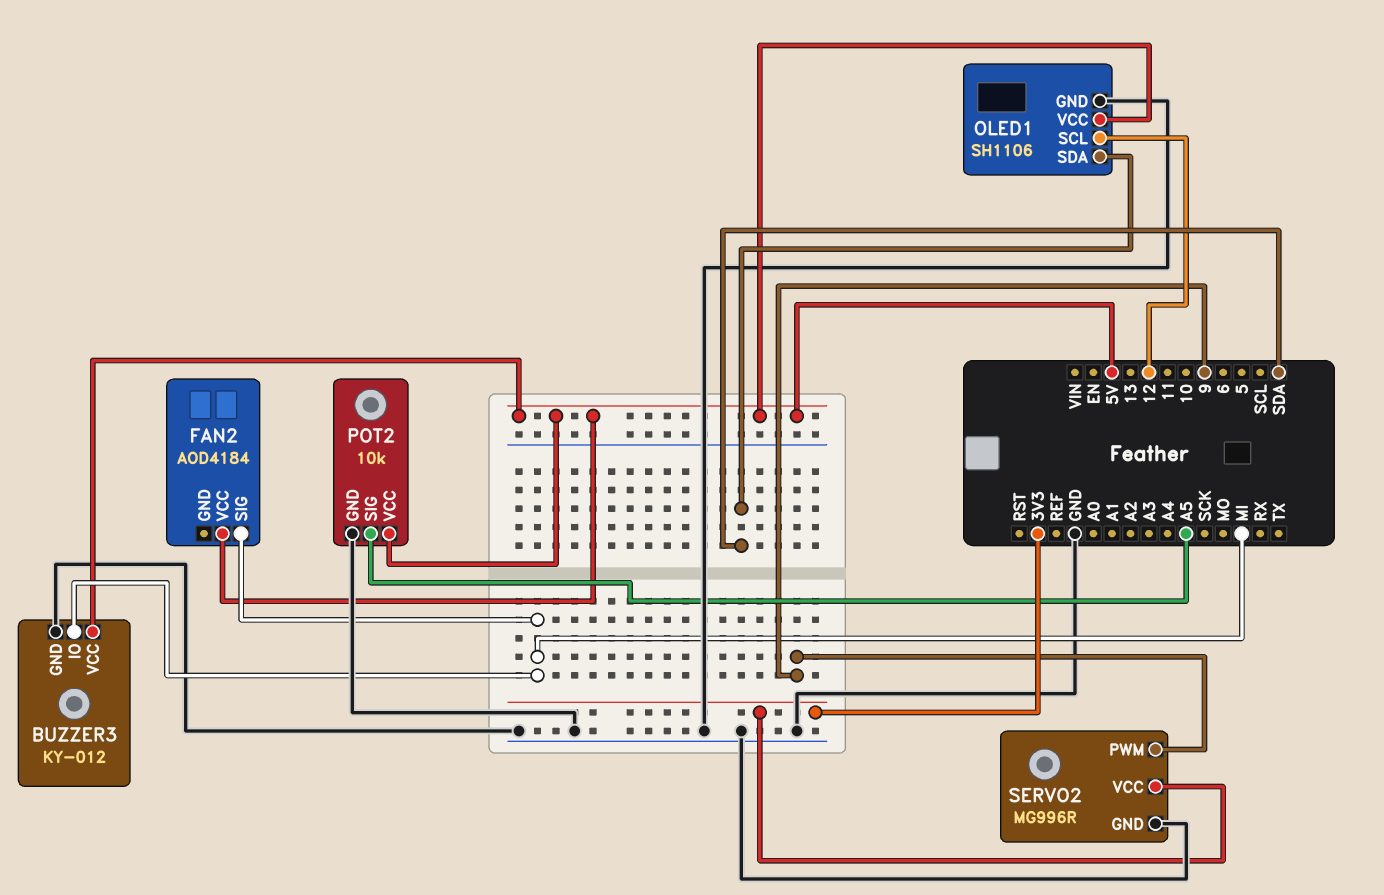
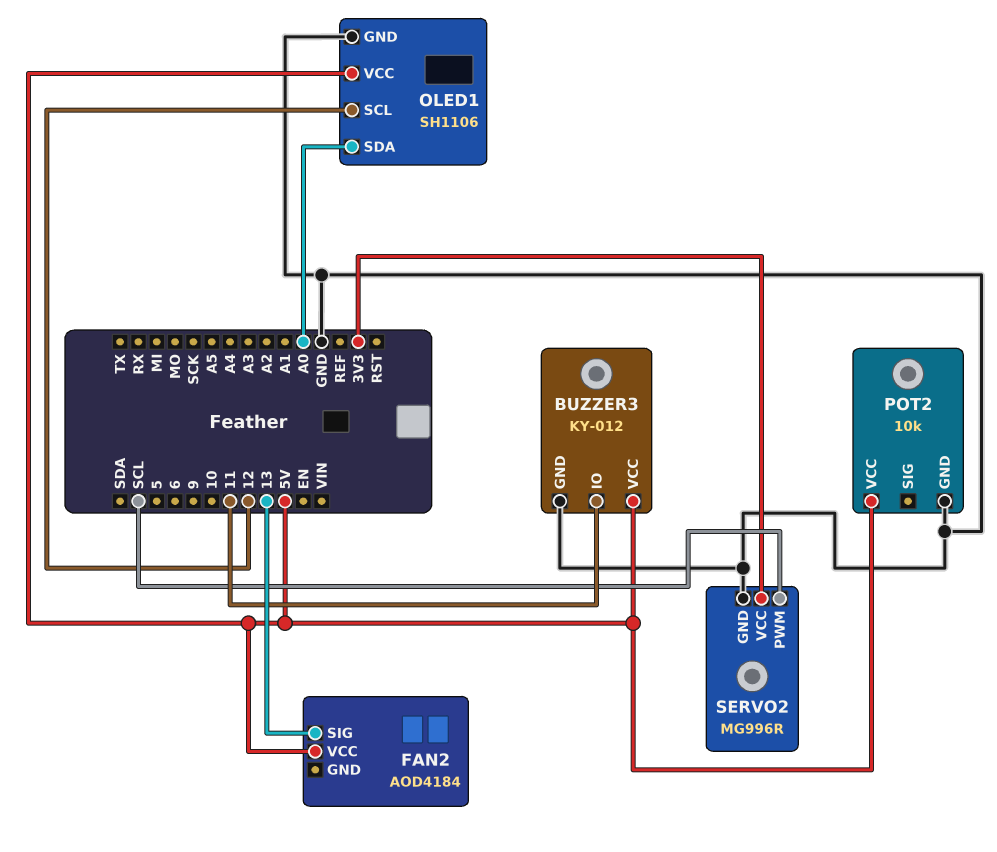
BUZZER3 pin IO: MI -> 11
FAN2 pin SIG: MI -> 13
OLED1 pin SDA: SDA -> A0
POT2 pin SIG: A5 -> none
SERVO2 pin PWM: 9 -> SCL

